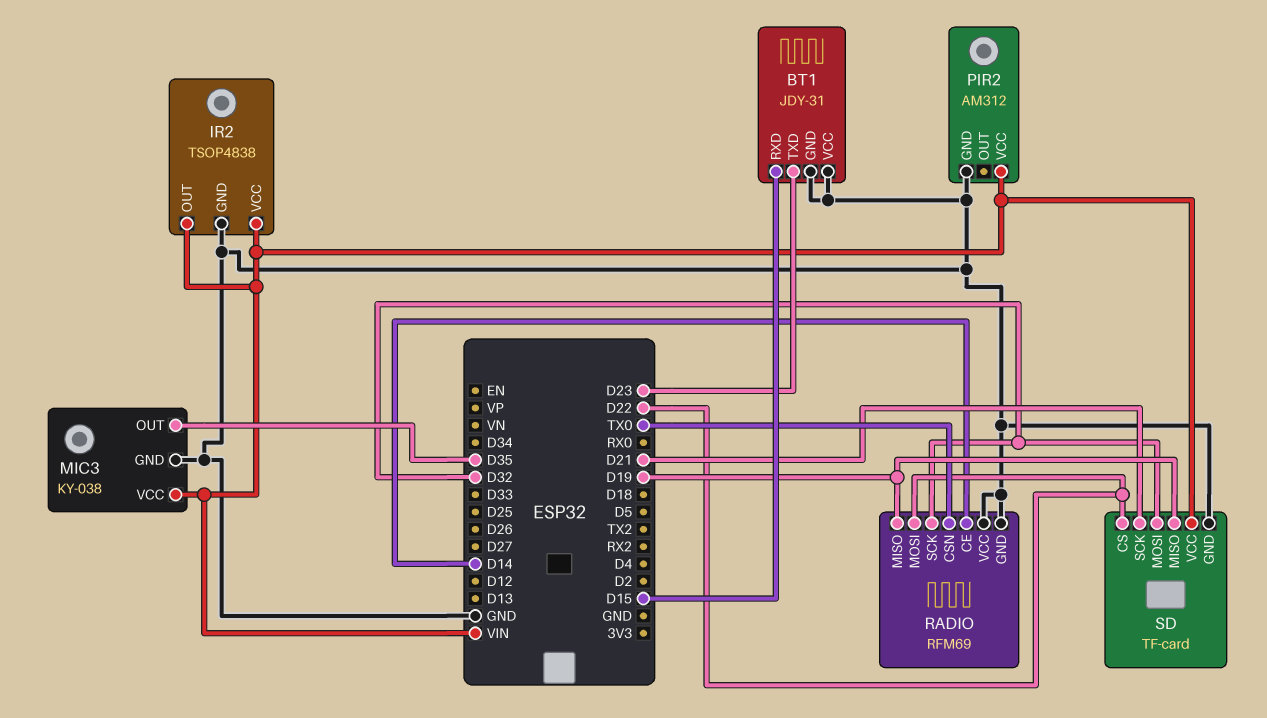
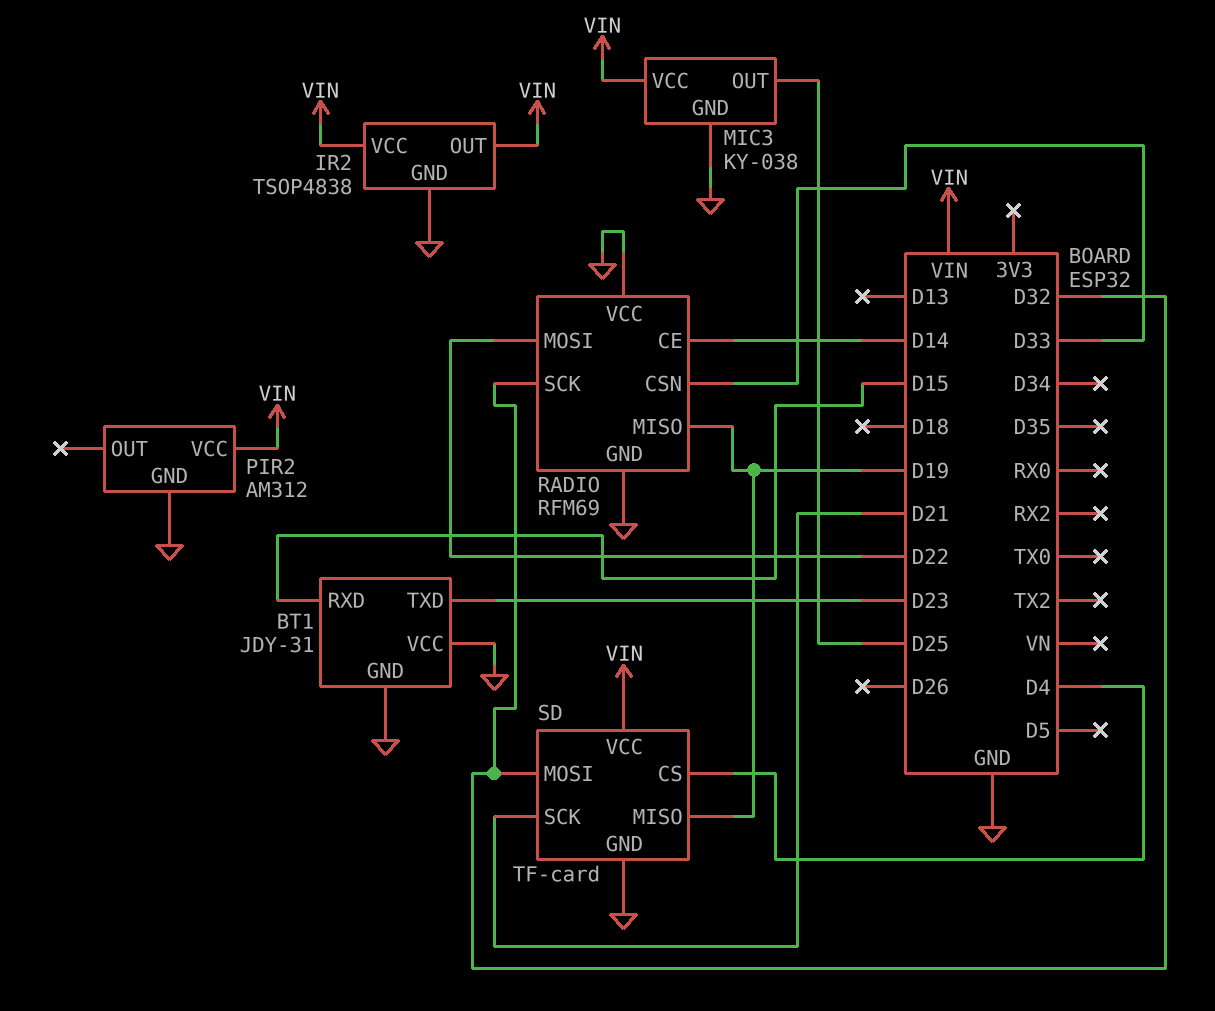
MIC3 pin OUT: D35 -> D25
RADIO pin CSN: TX0 -> D33
SD pin CS: D22 -> D4

